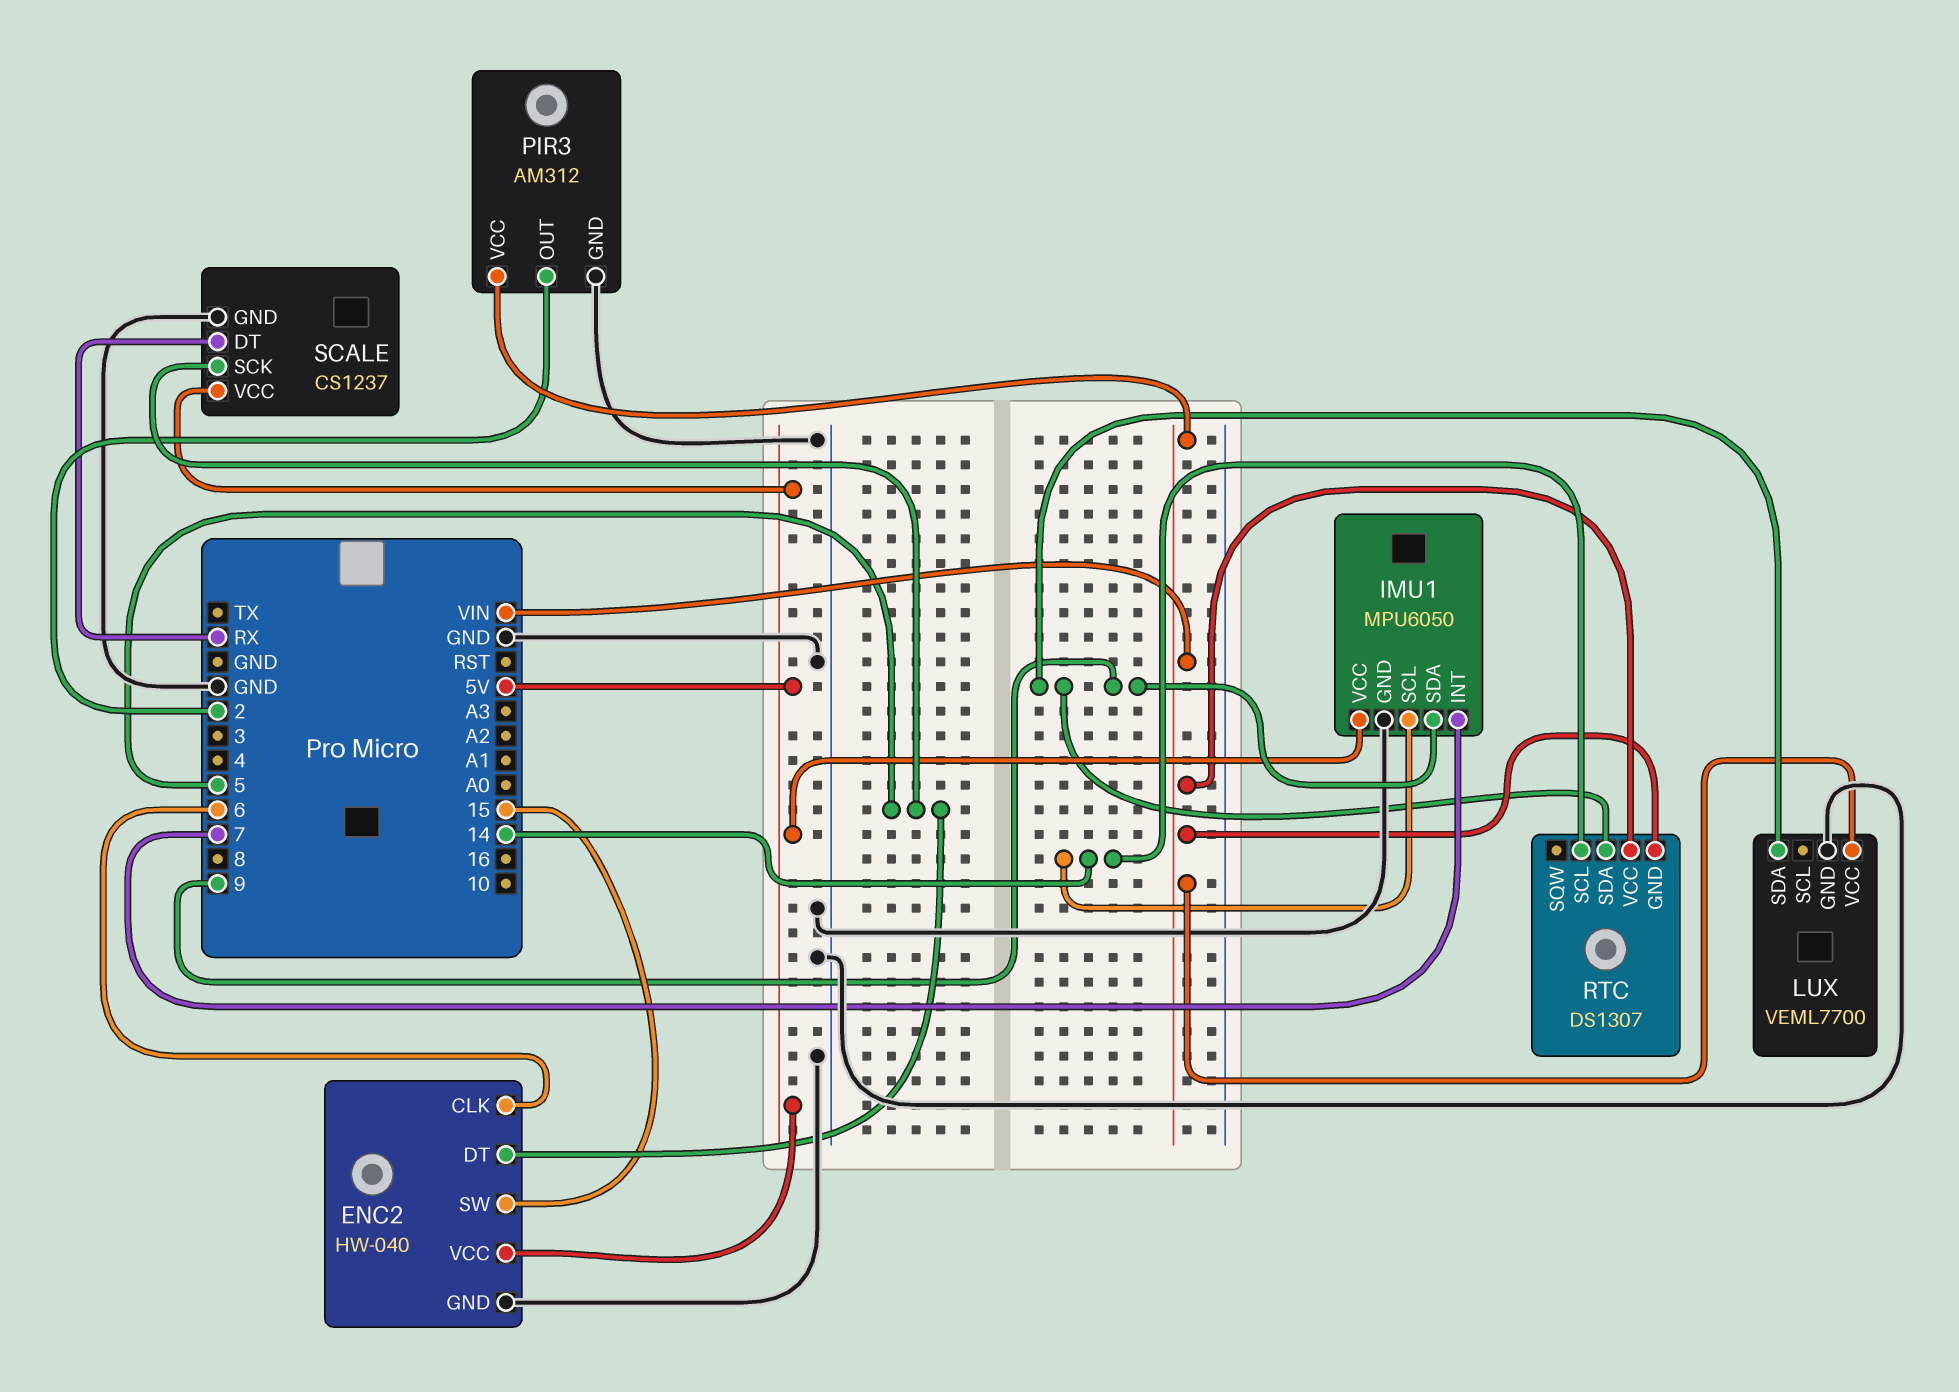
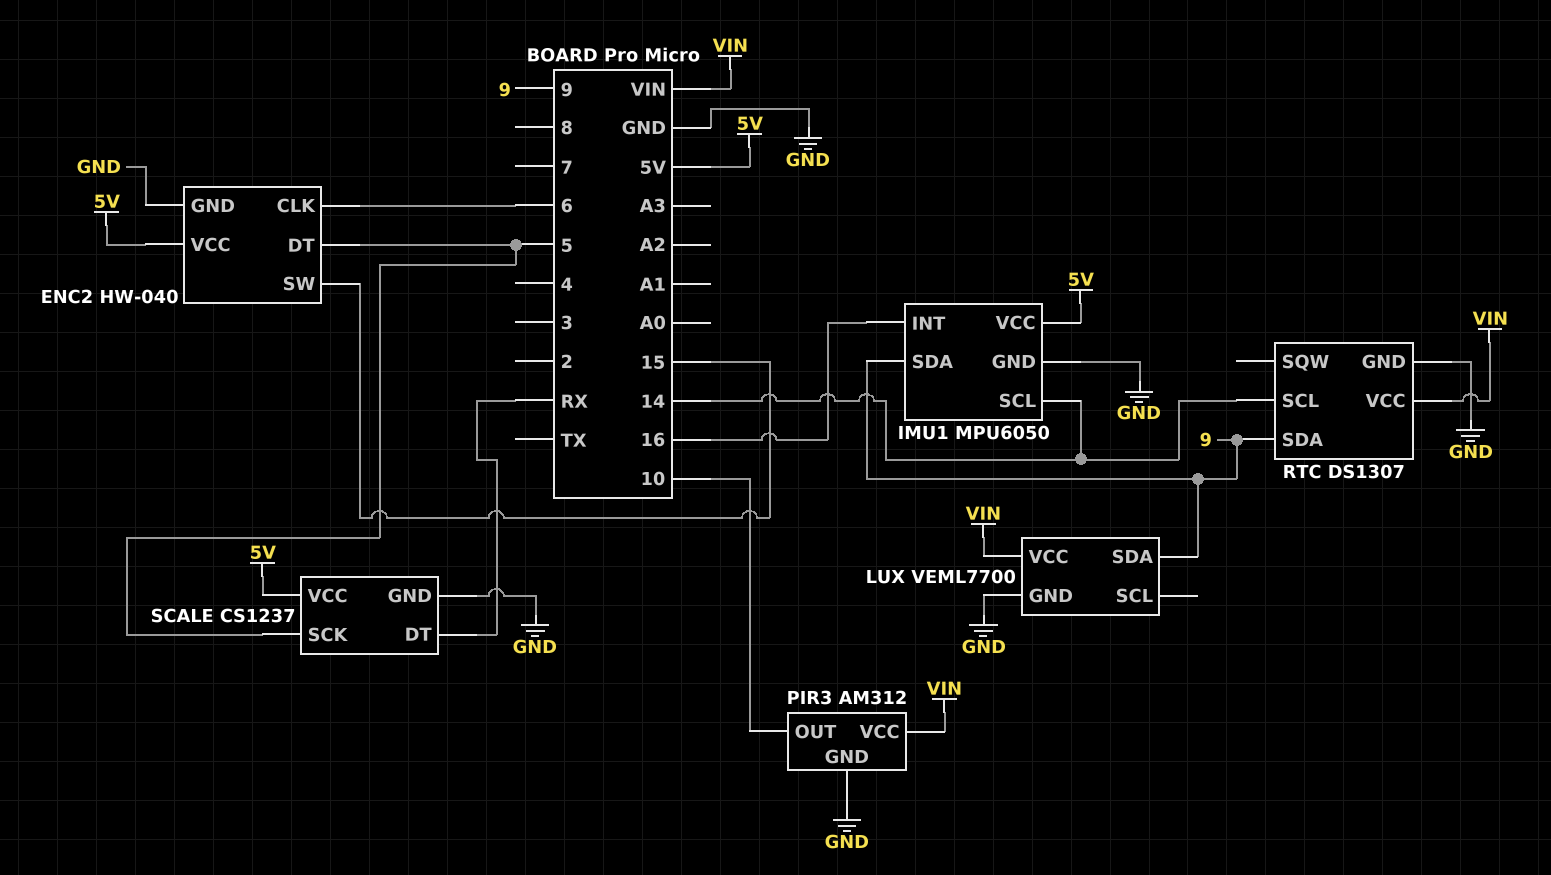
IMU1 pin INT: 7 -> 16
PIR3 pin OUT: 2 -> 10
RTC pin GND: VIN -> GND

